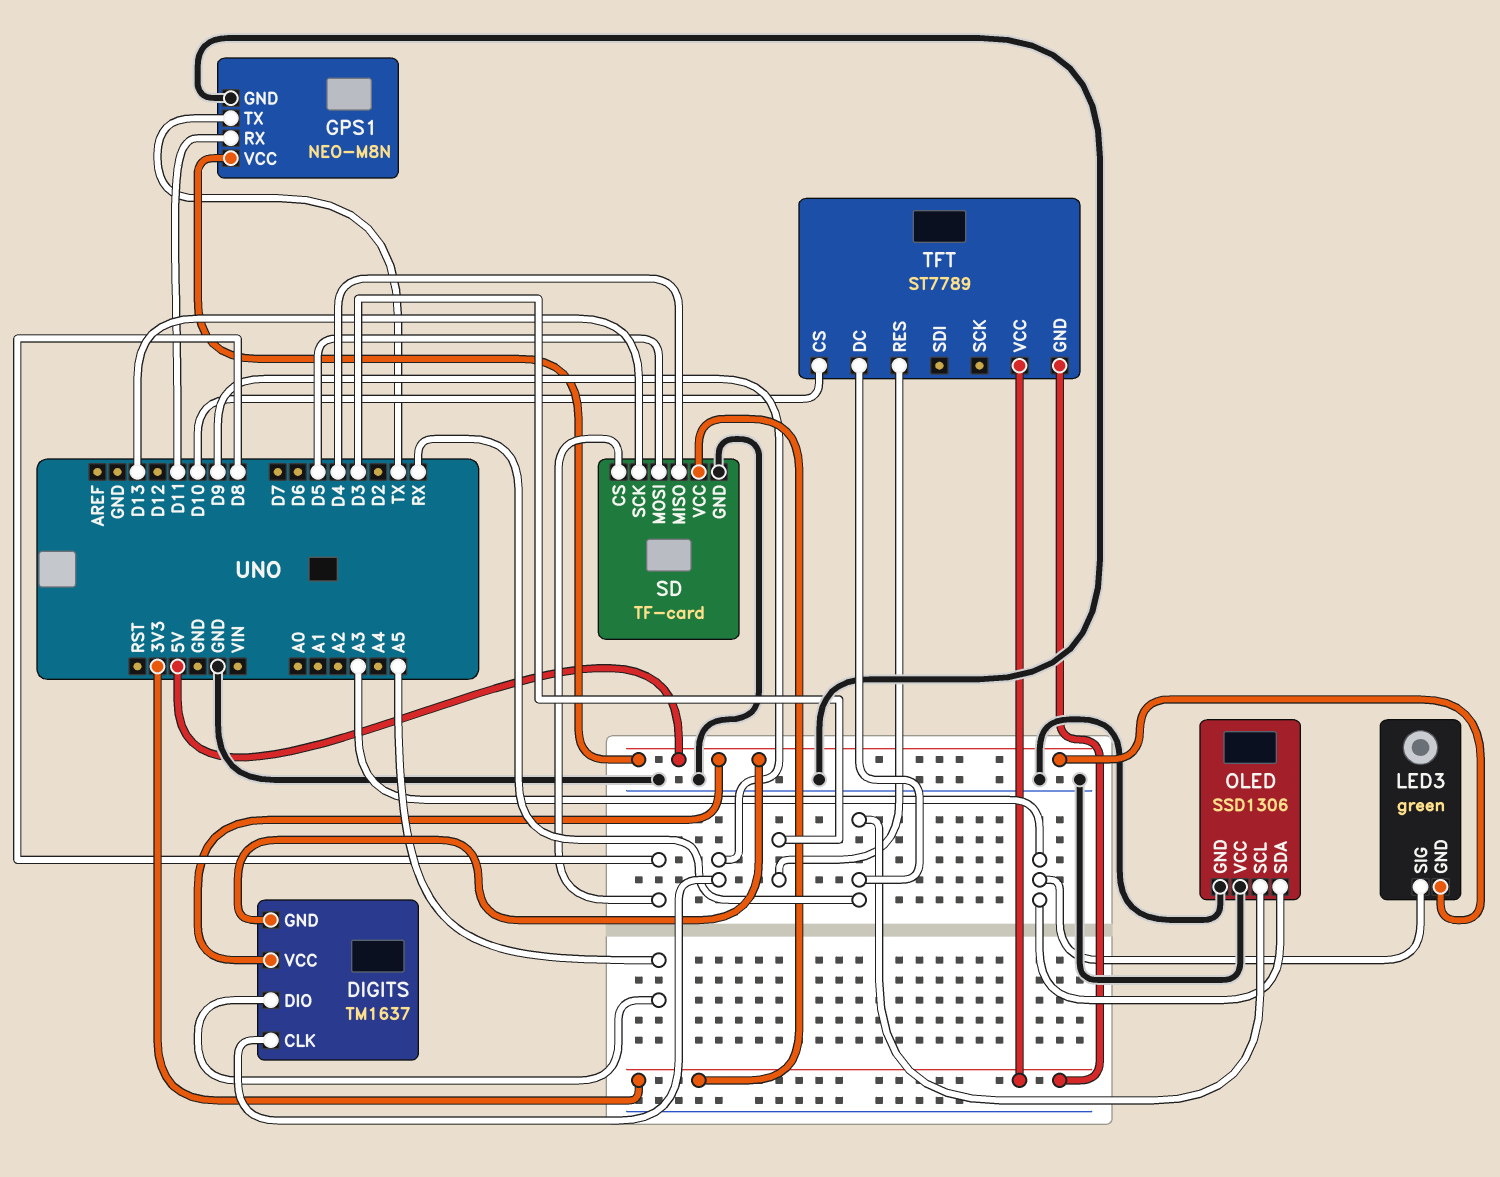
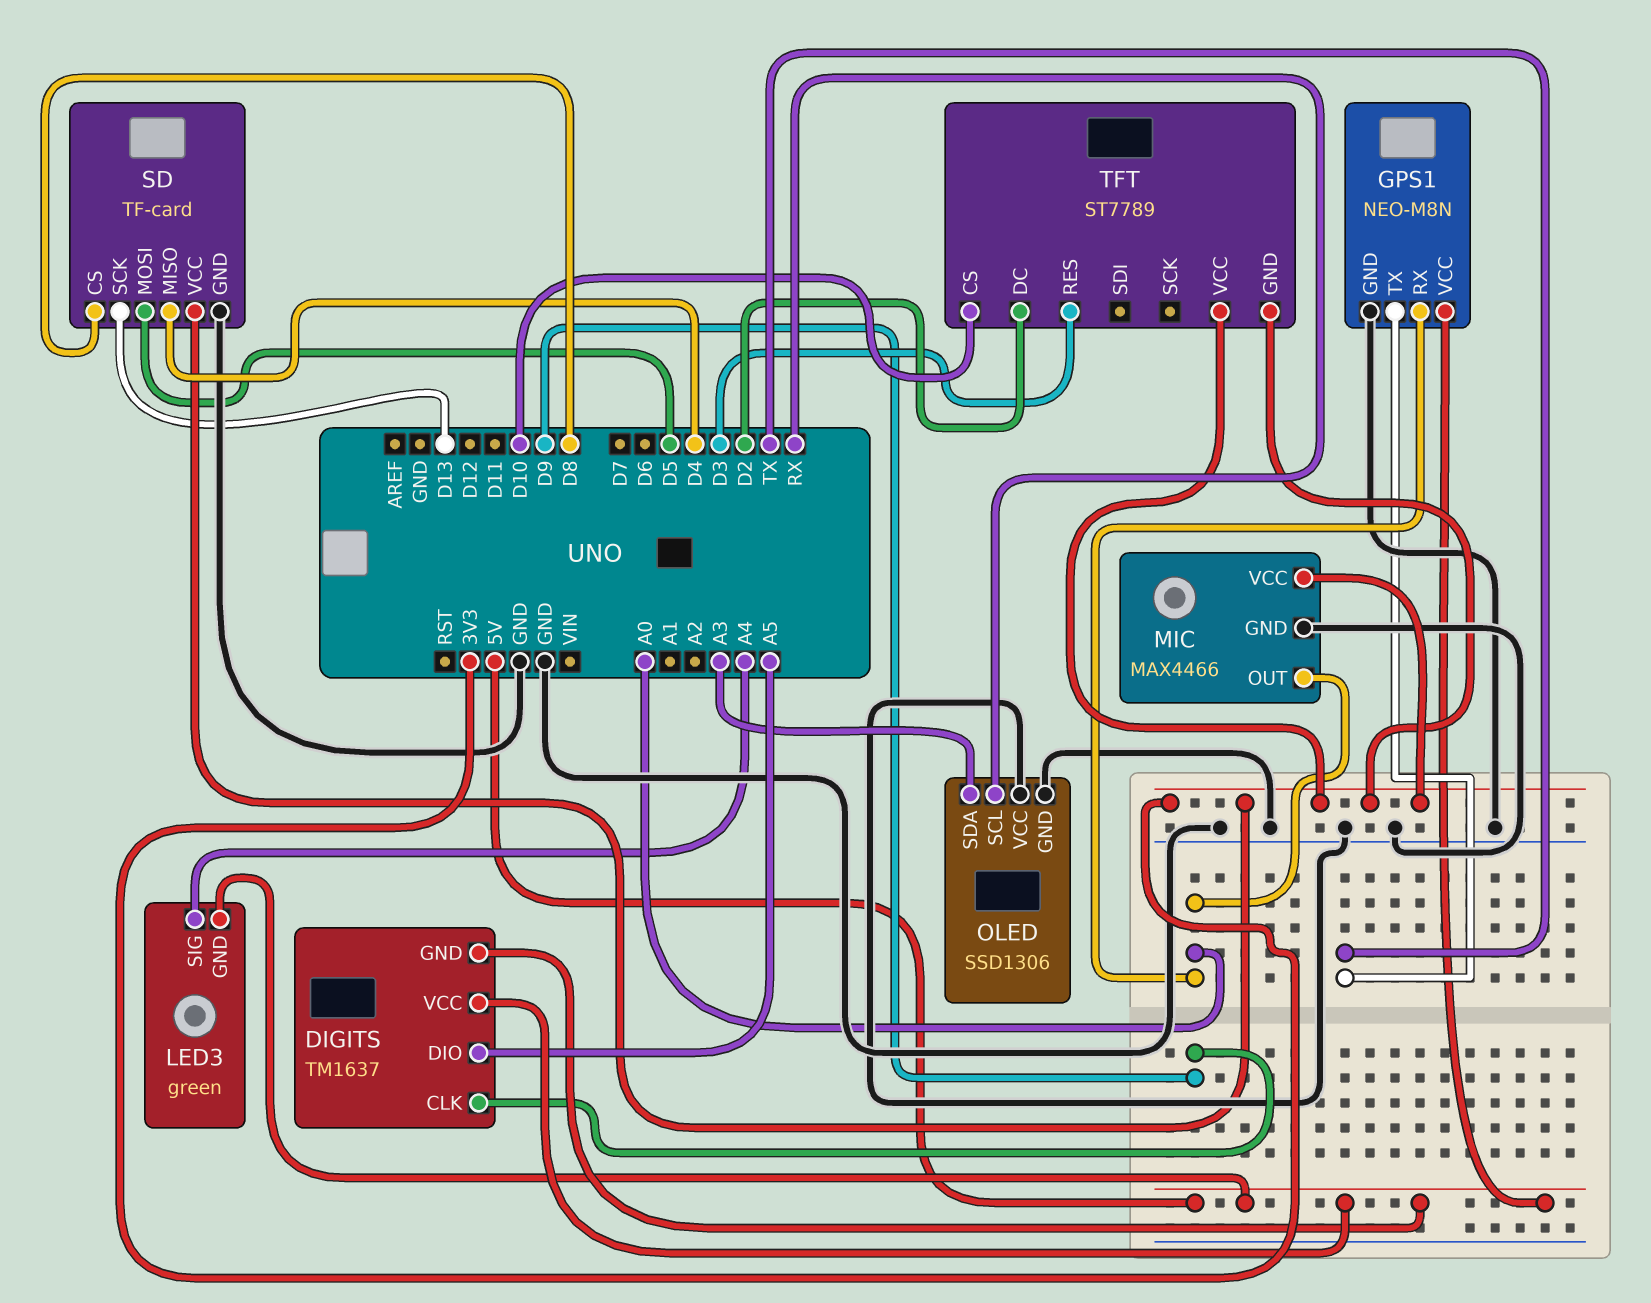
GPS1 pin RX: D11 -> A0
LED3 pin SIG: A3 -> A4
MIC: none -> MAX4466
MIC pin GND: none -> GND
MIC pin OUT: none -> A0
MIC pin VCC: none -> 3V3
TFT pin DC: RX -> D2

